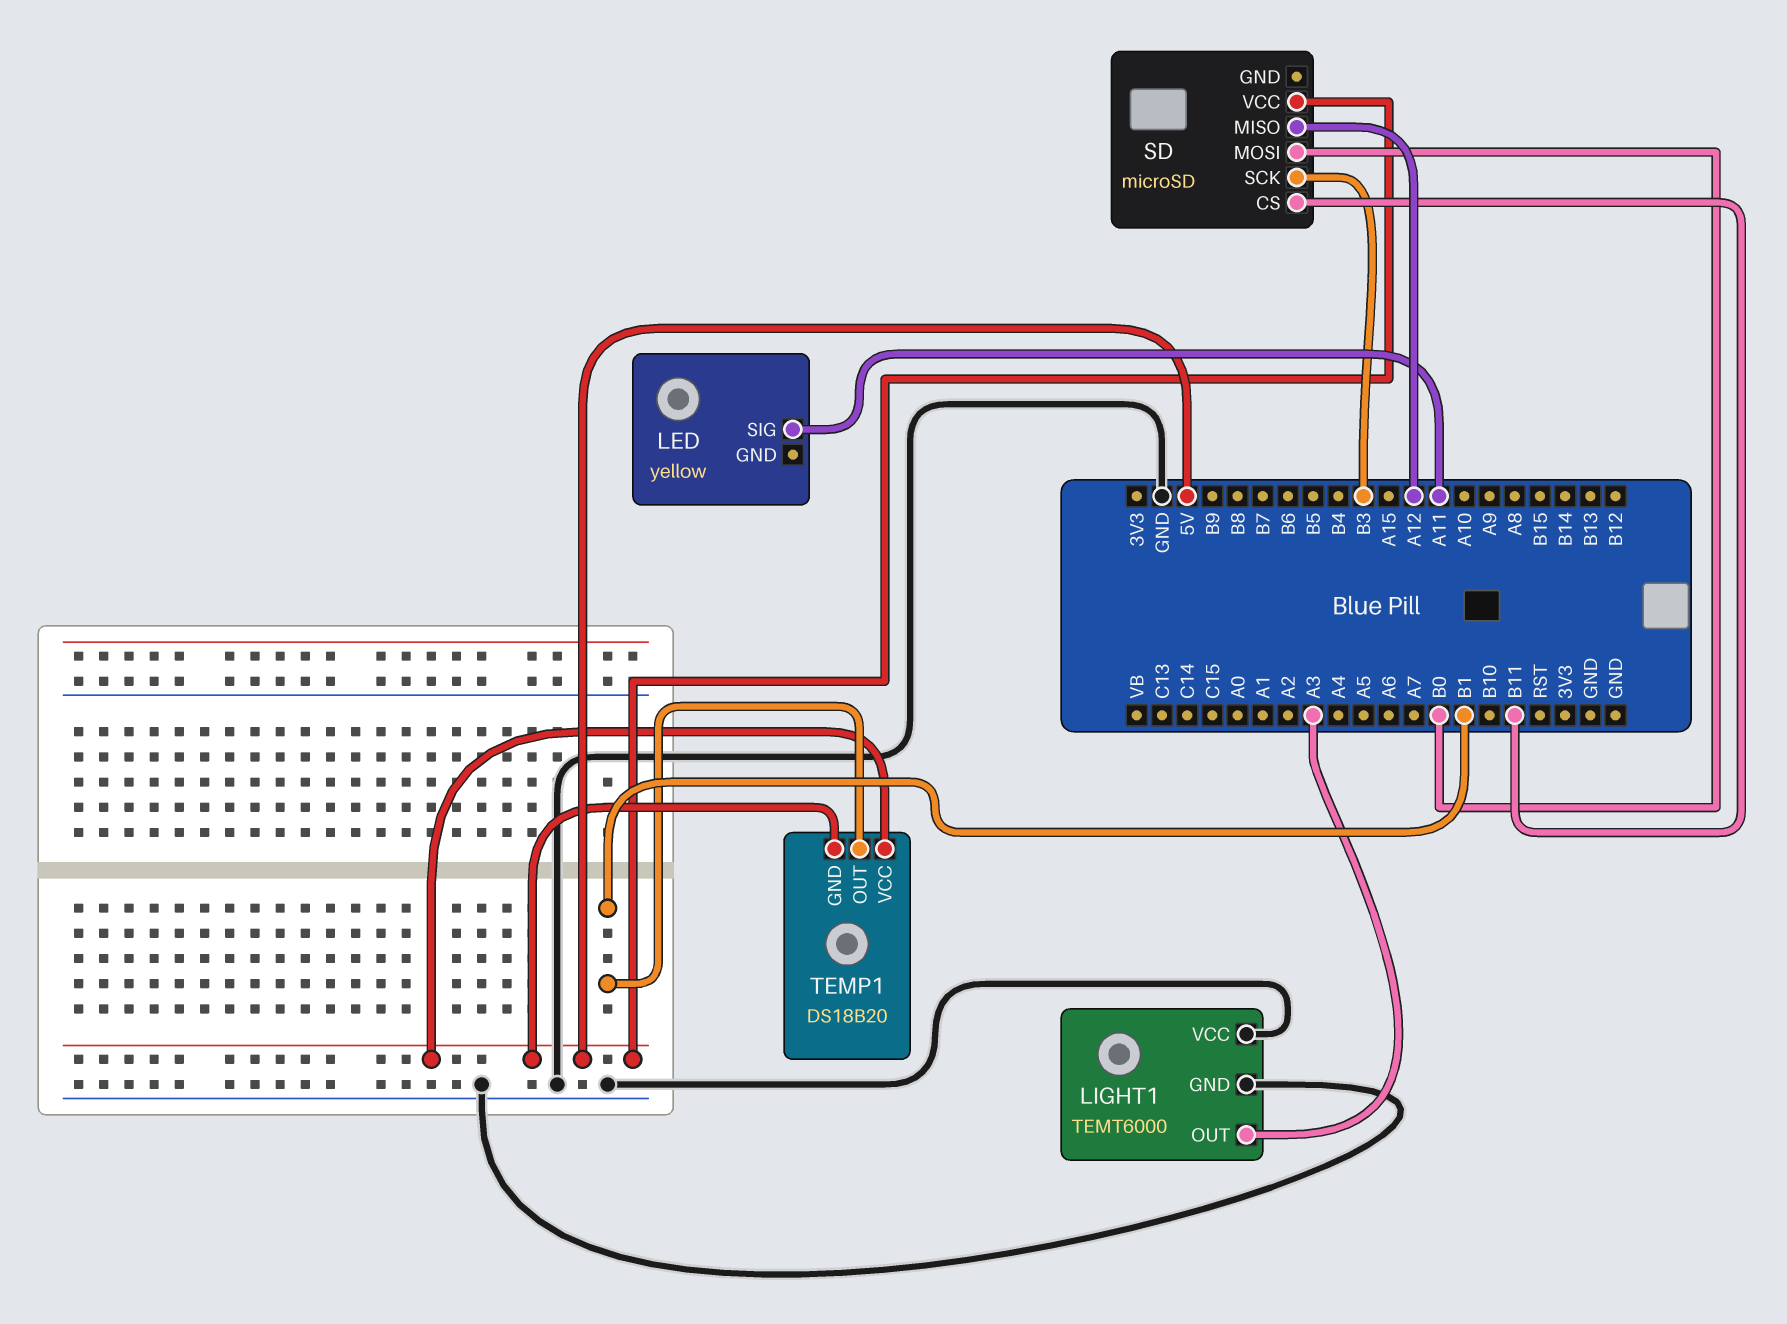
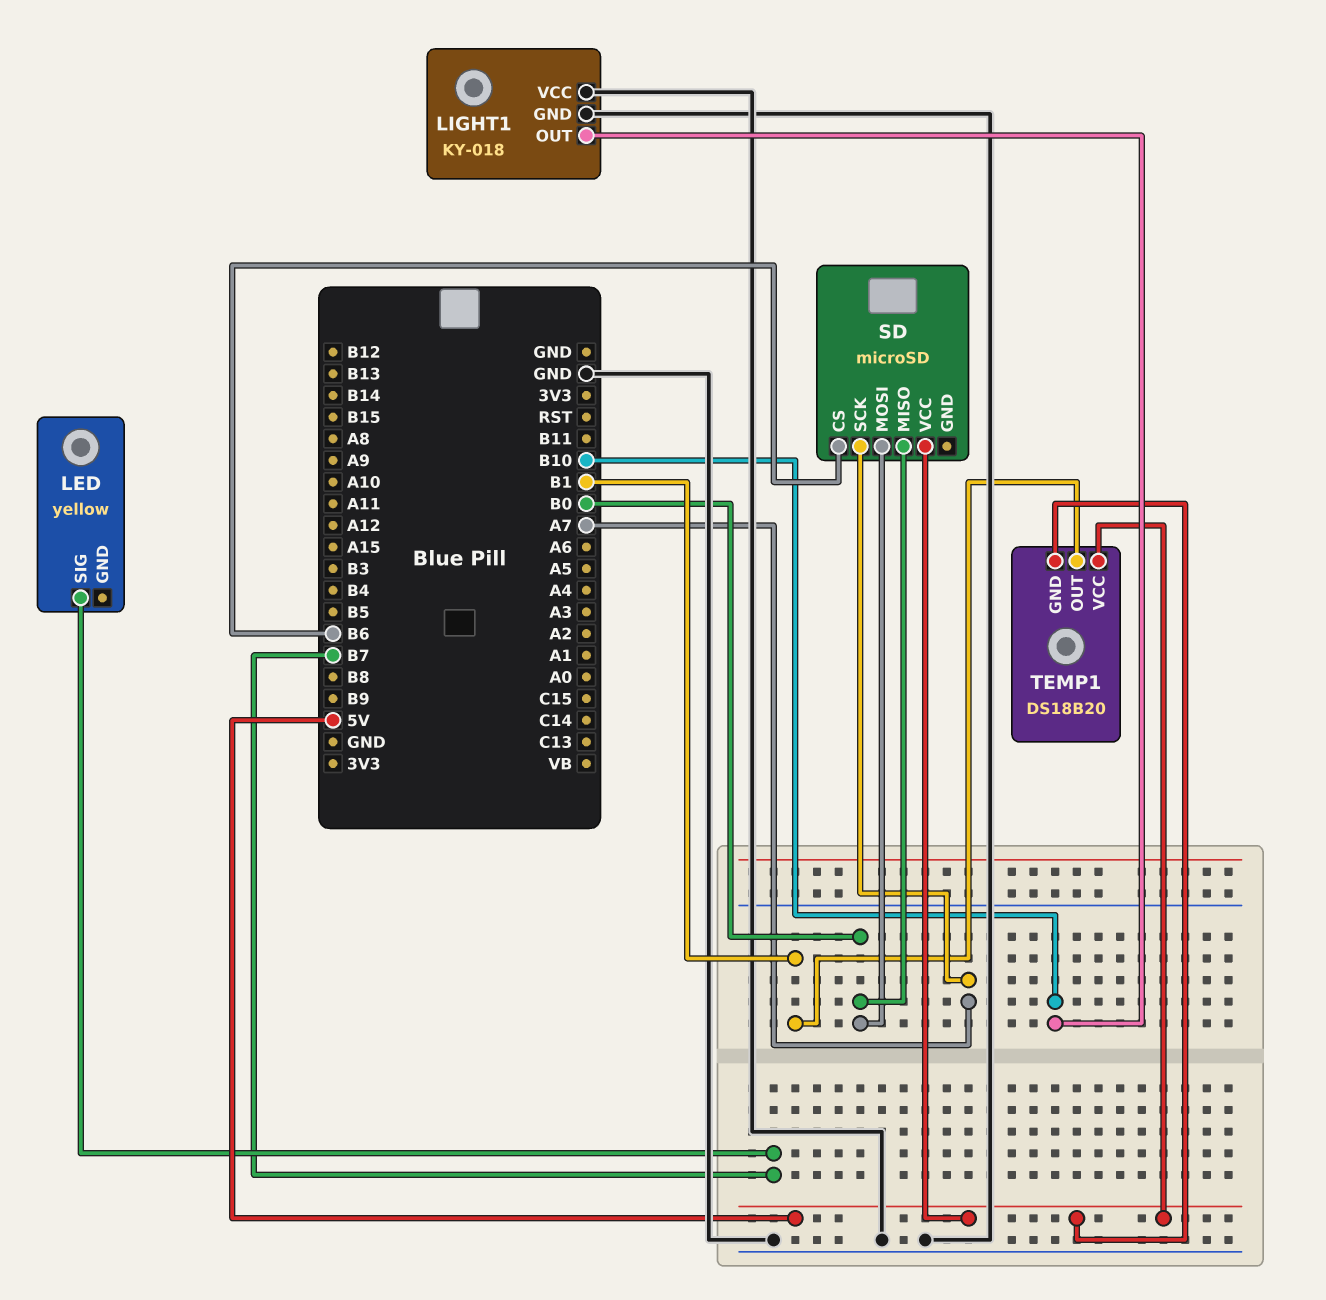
LED pin SIG: A11 -> B7
LIGHT1: TEMT6000 -> KY-018
LIGHT1 pin OUT: A3 -> B10
SD pin CS: B11 -> B6
SD pin MISO: A12 -> B0
SD pin SCK: B3 -> A7

